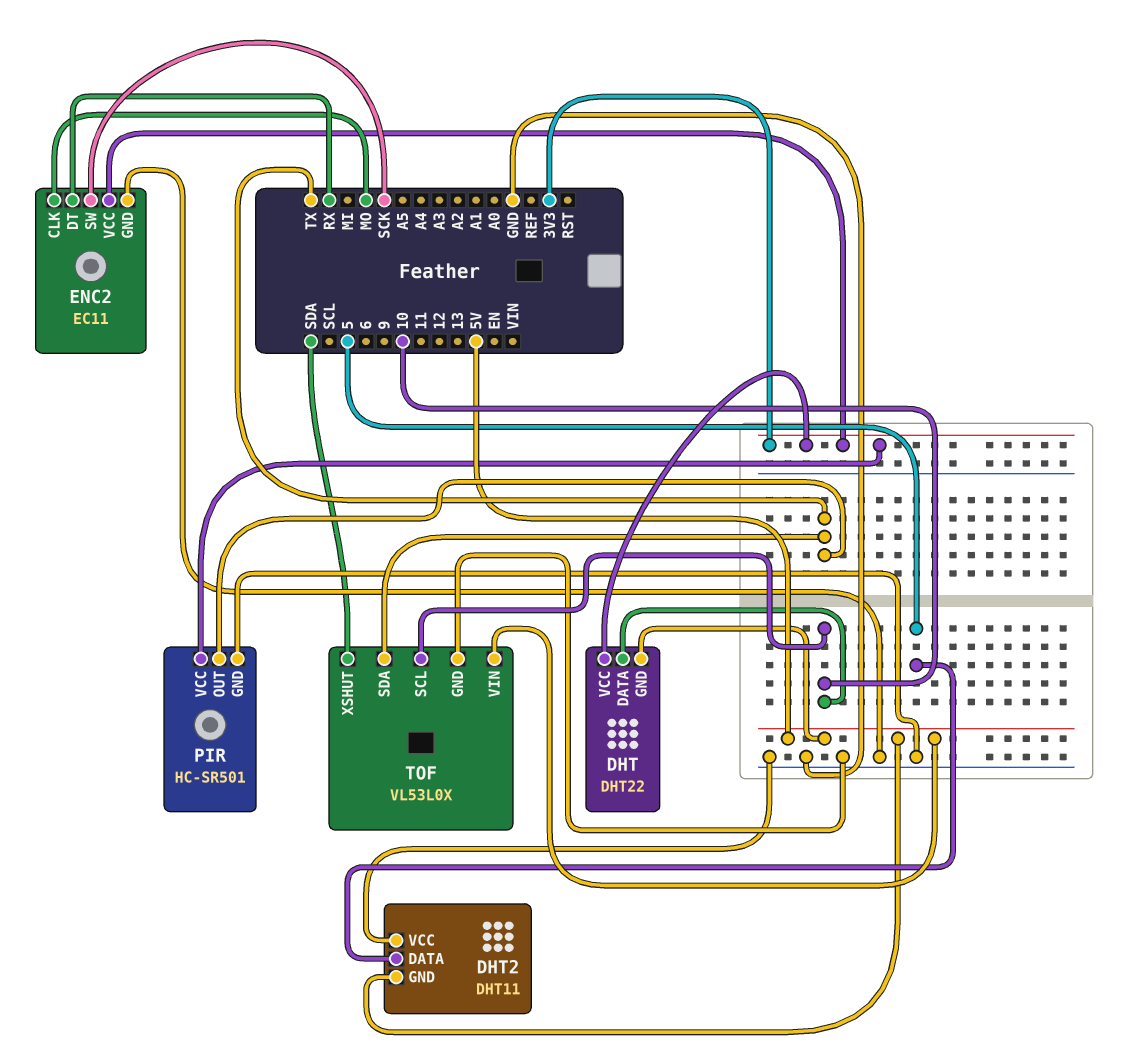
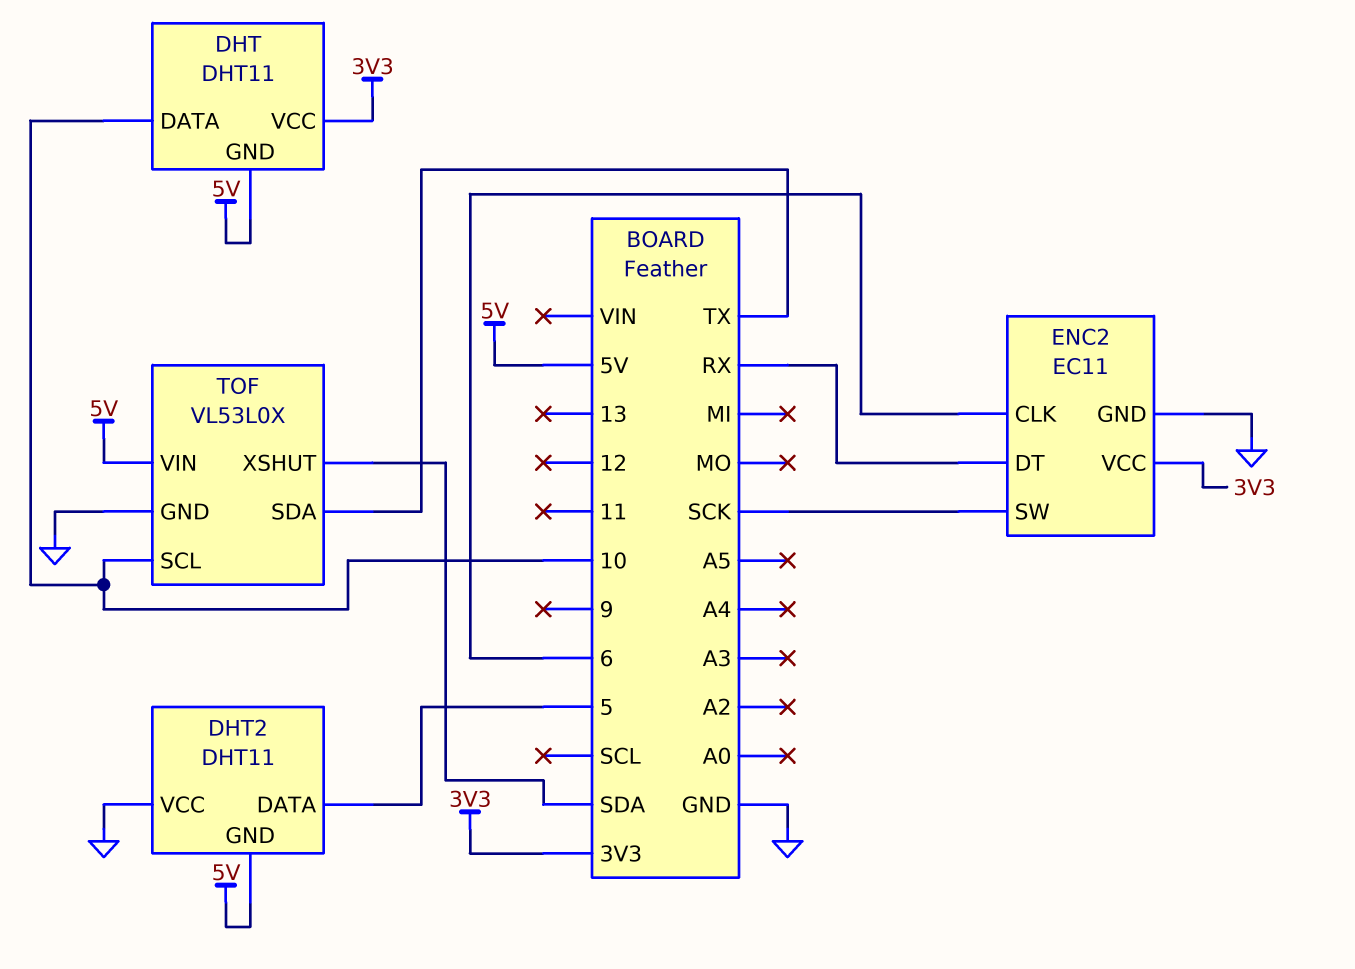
DHT: DHT22 -> DHT11
ENC2 pin CLK: MO -> 6
PIR: HC-SR501 -> none
PIR pin GND: GND -> none
PIR pin OUT: TX -> none
PIR pin VCC: 3V3 -> none

